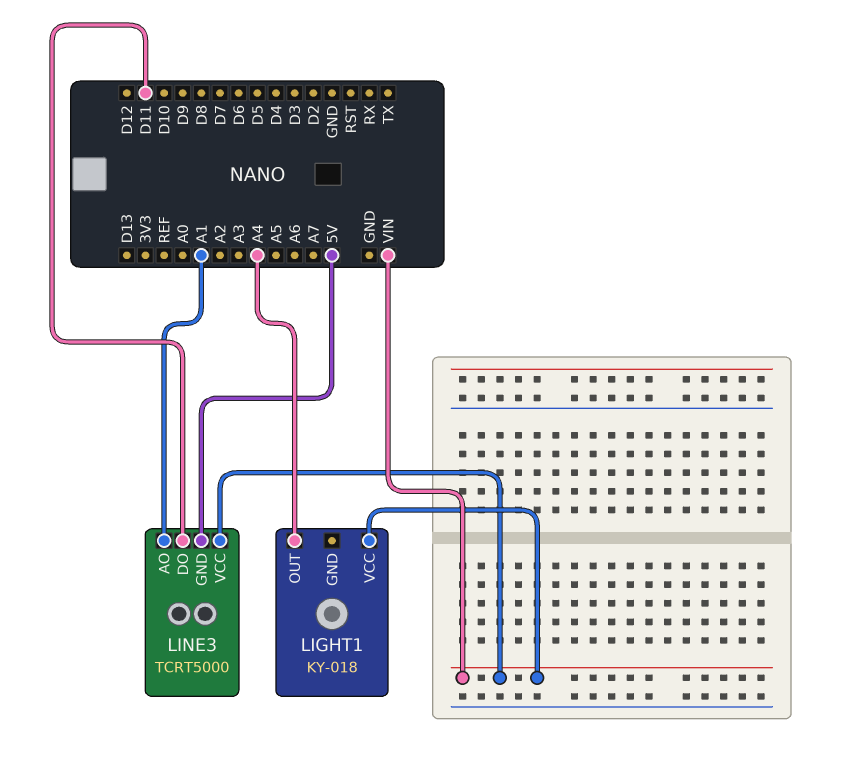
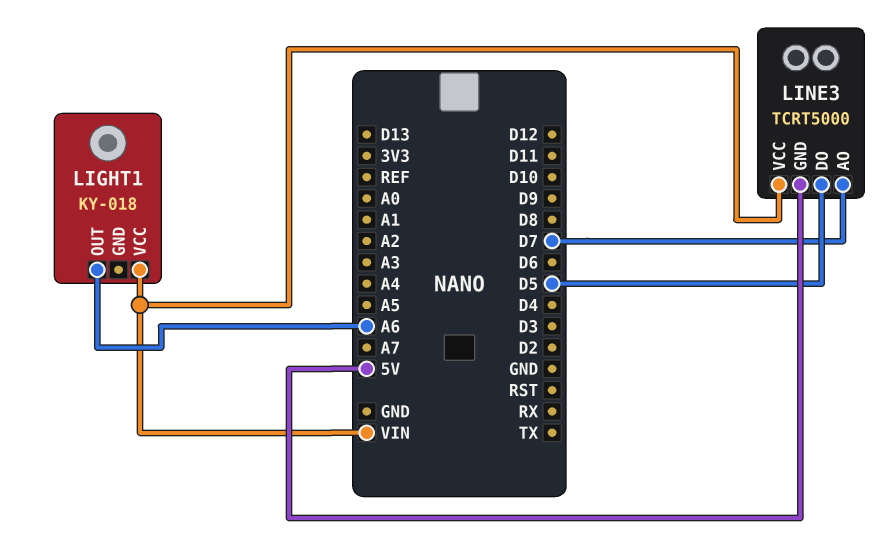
LIGHT1 pin OUT: A4 -> A6
LINE3 pin AO: A1 -> D7
LINE3 pin DO: D11 -> D5

